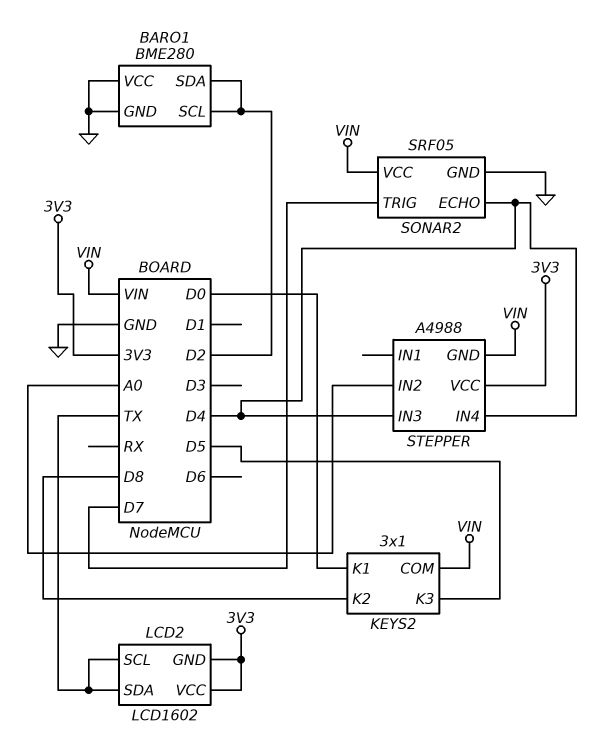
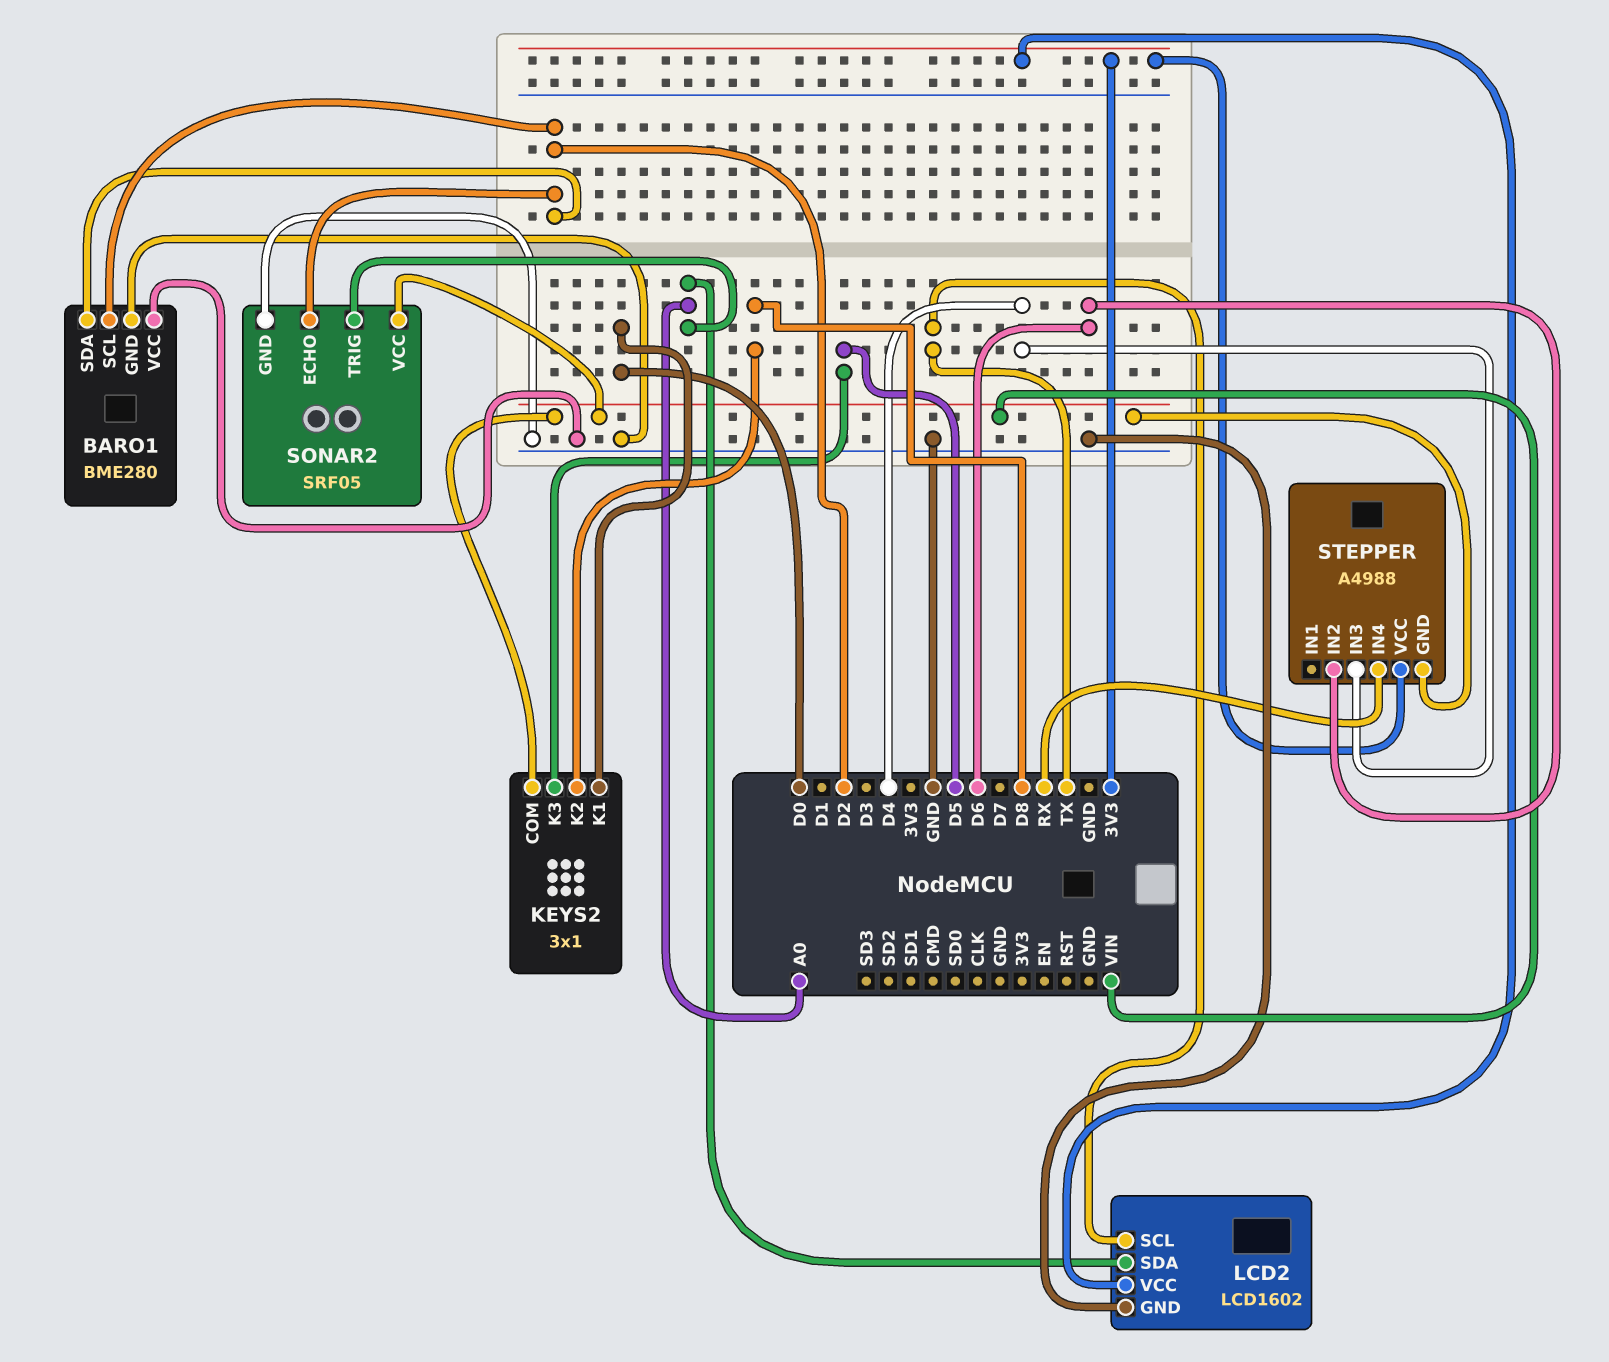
LCD2 pin GND: 3V3 -> GND
LCD2 pin SDA: TX -> A0
SONAR2 pin ECHO: D4 -> D2
SONAR2 pin TRIG: D7 -> A0
STEPPER pin IN2: A0 -> D6
STEPPER pin IN4: D4 -> RX

